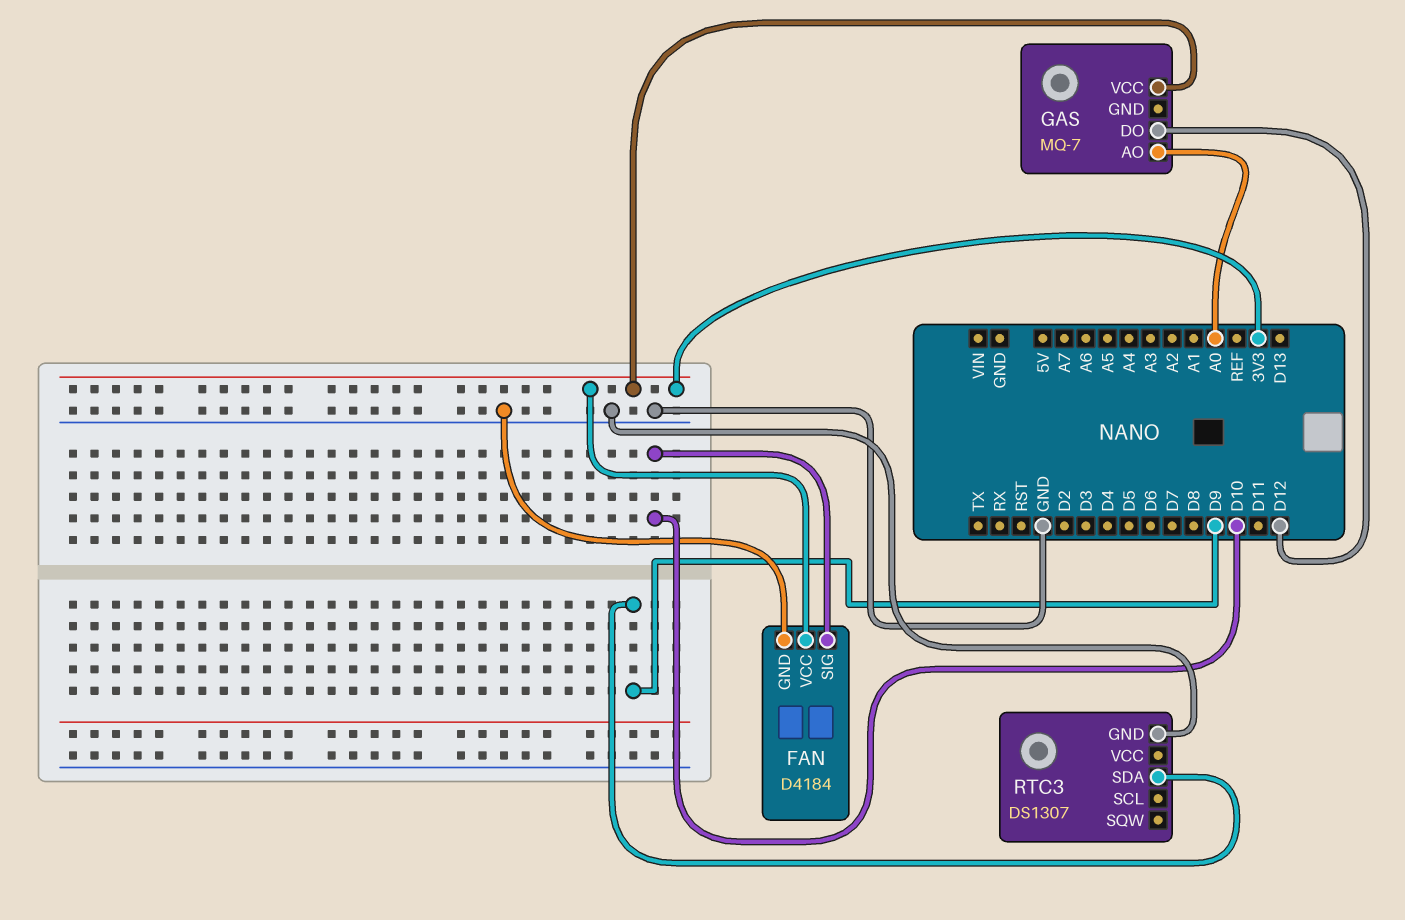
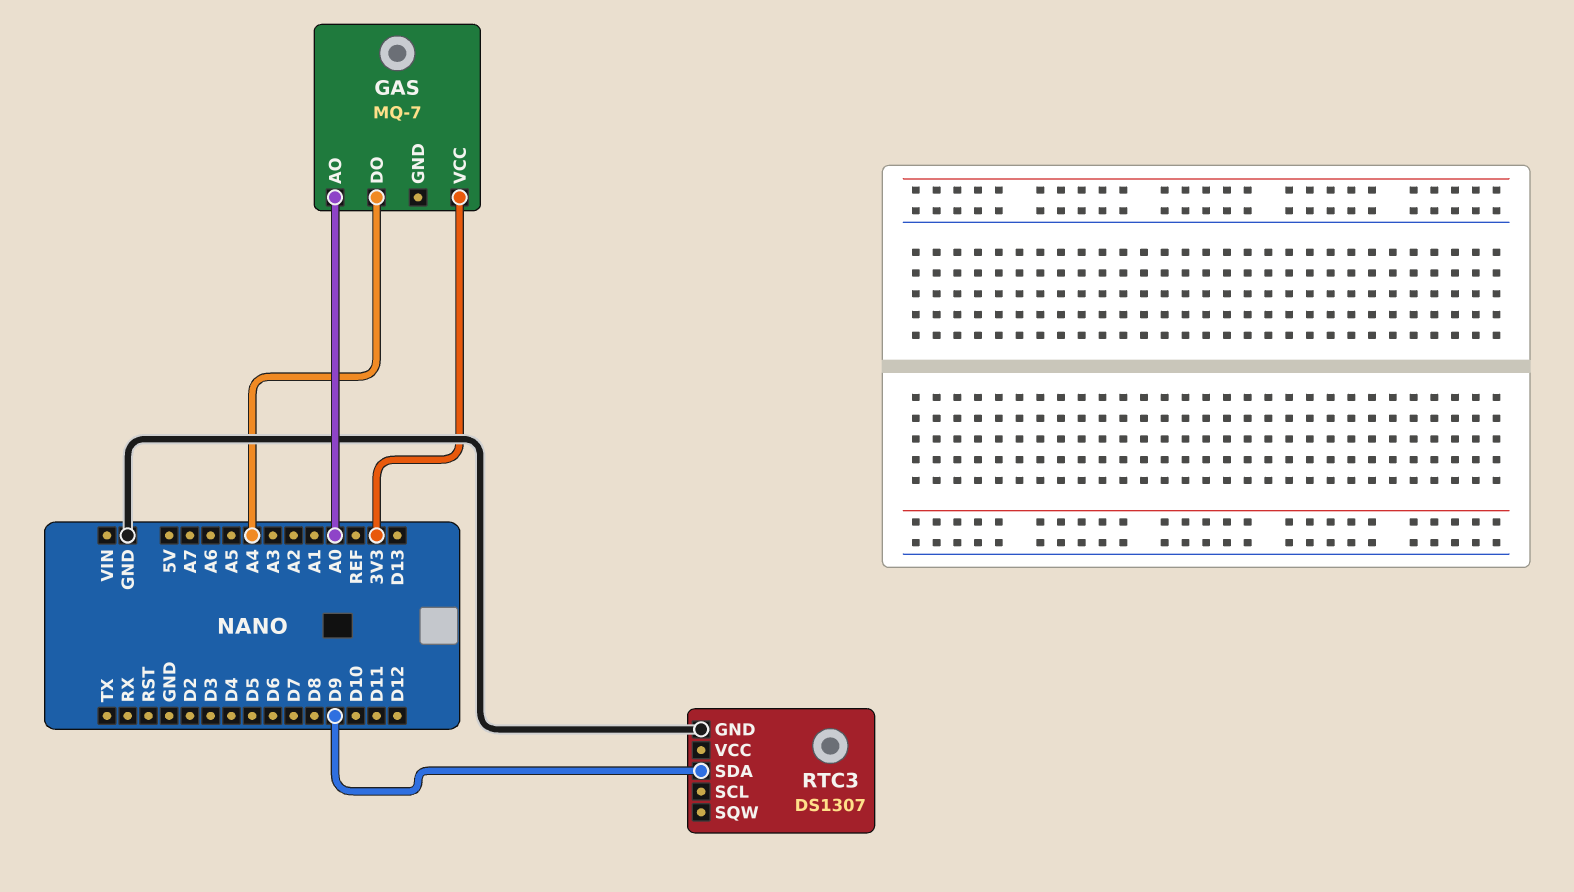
FAN: D4184 -> none
FAN pin GND: GND -> none
FAN pin SIG: D10 -> none
FAN pin VCC: 3V3 -> none
GAS pin DO: D12 -> A4

